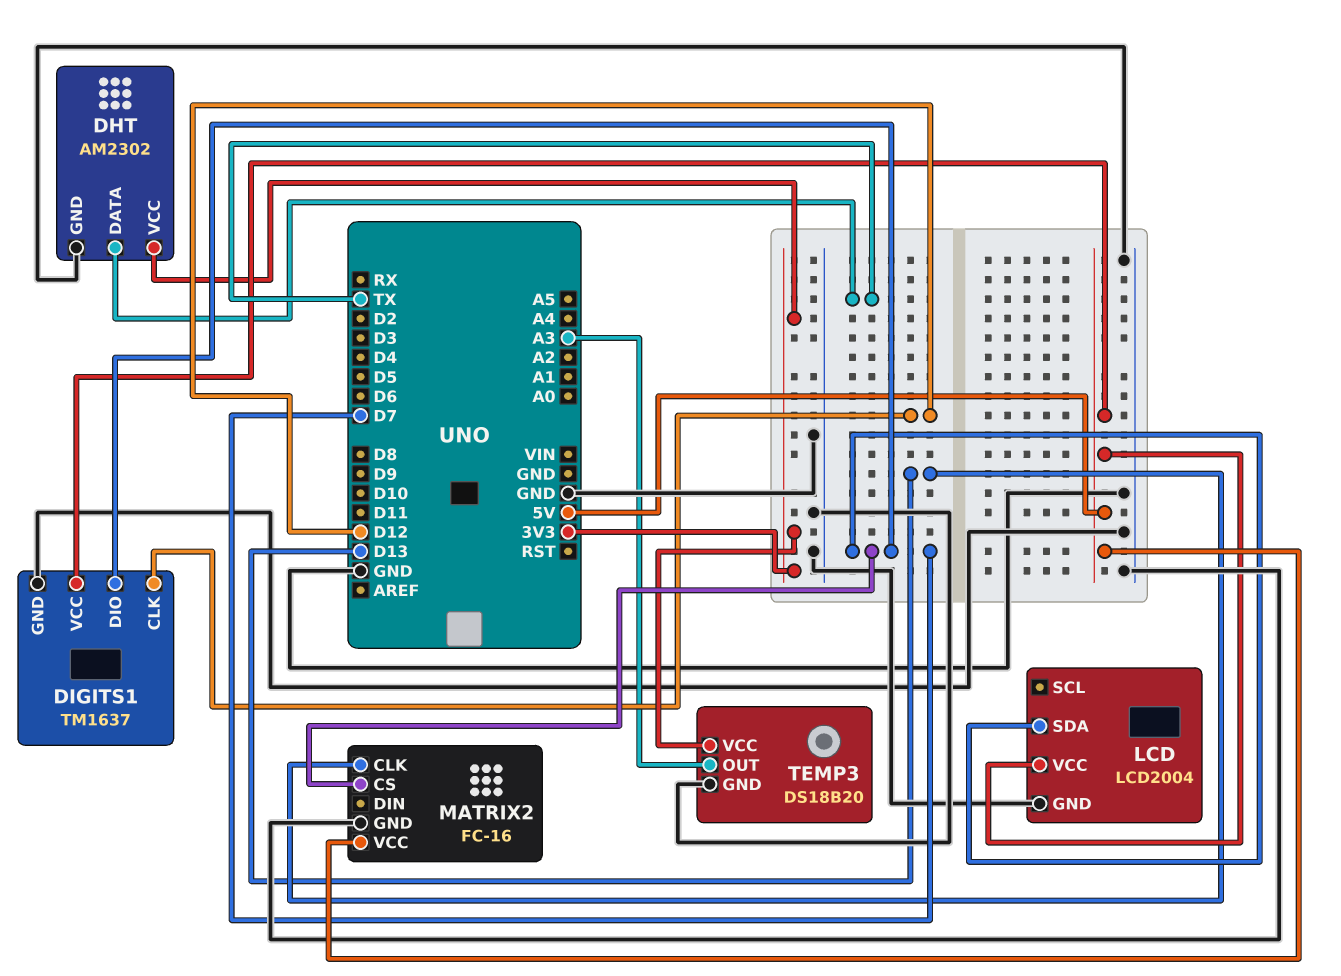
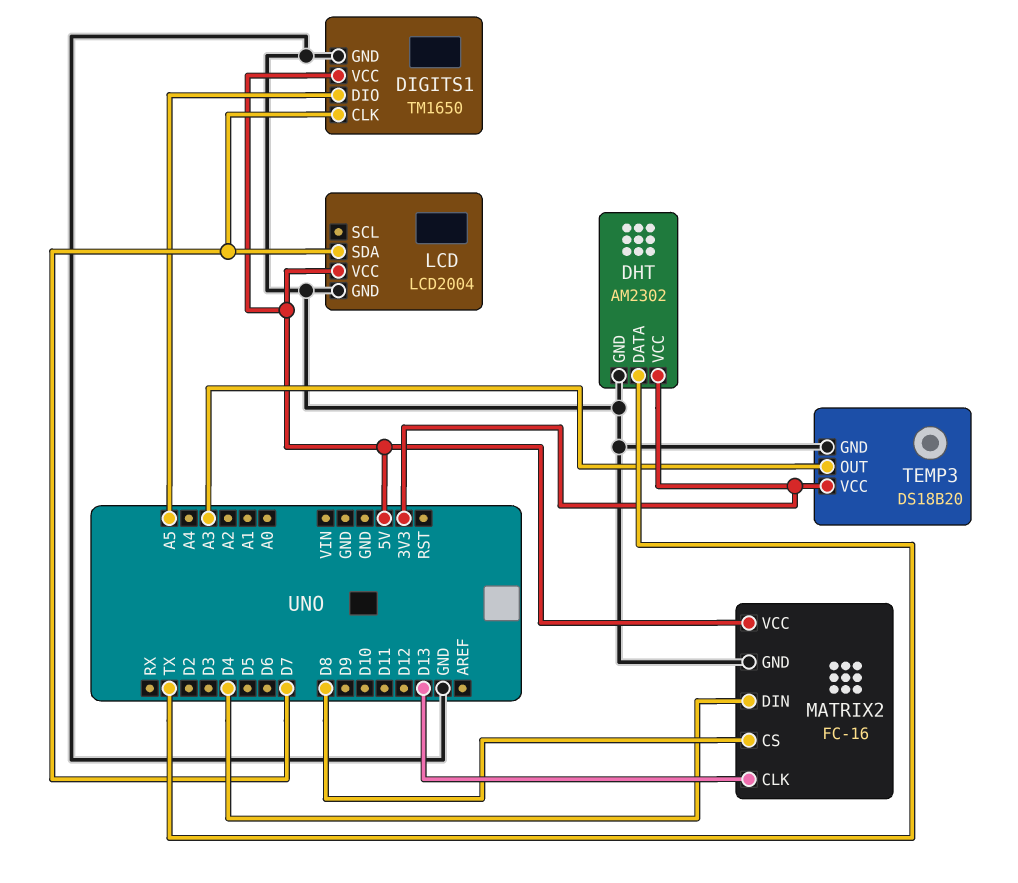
DIGITS1: TM1637 -> TM1650
DIGITS1 pin CLK: D12 -> D7
DIGITS1 pin DIO: D7 -> A5
MATRIX2 pin CS: D7 -> D8
MATRIX2 pin DIN: none -> D4

